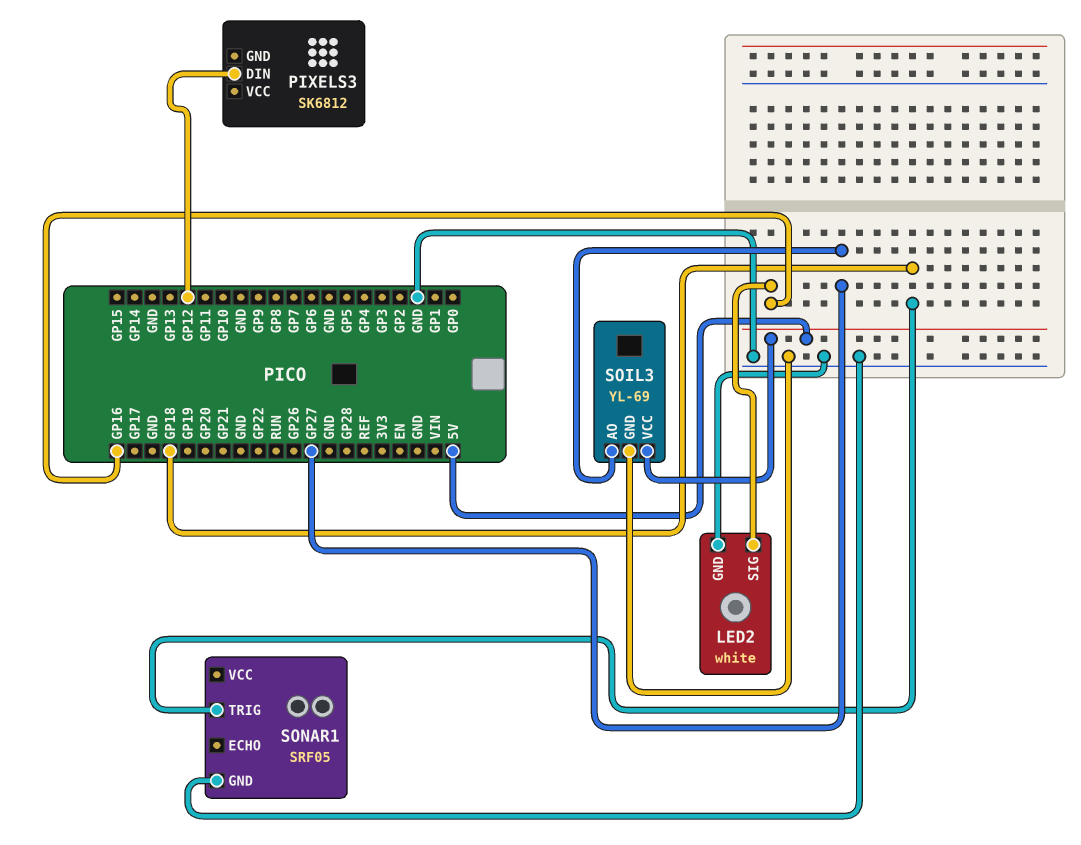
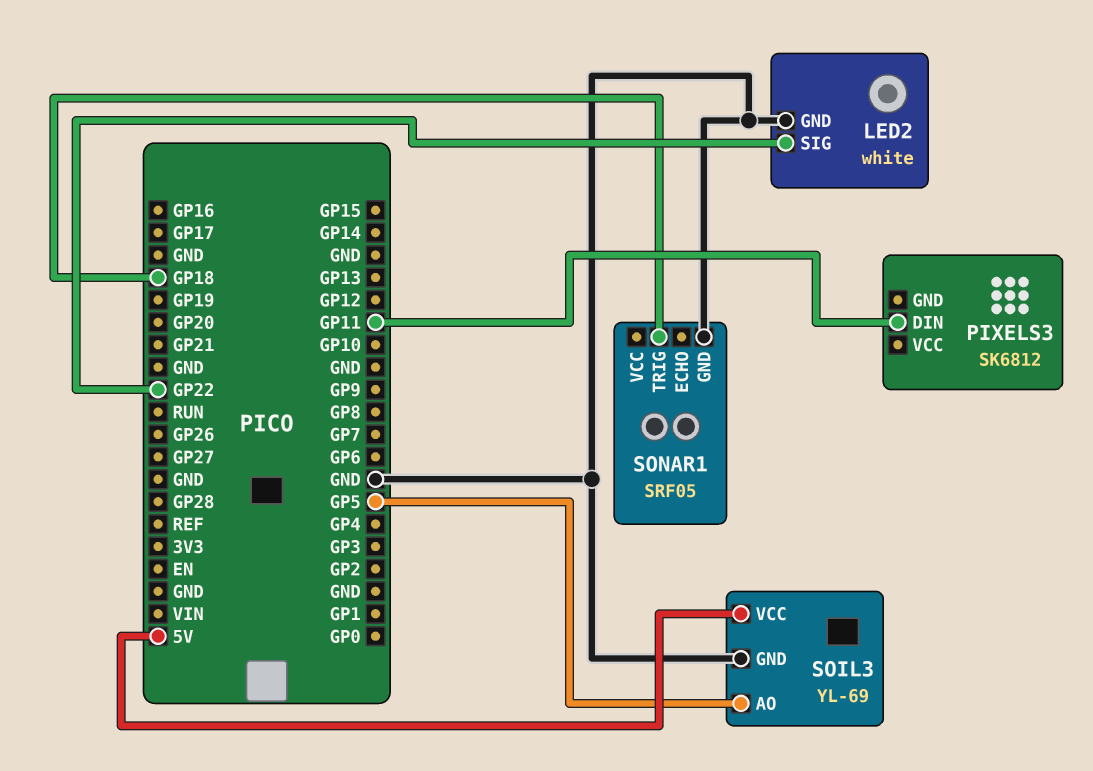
LED2 pin SIG: GP16 -> GP22
PIXELS3 pin DIN: GP12 -> GP11
SOIL3 pin AO: GP27 -> GP5

